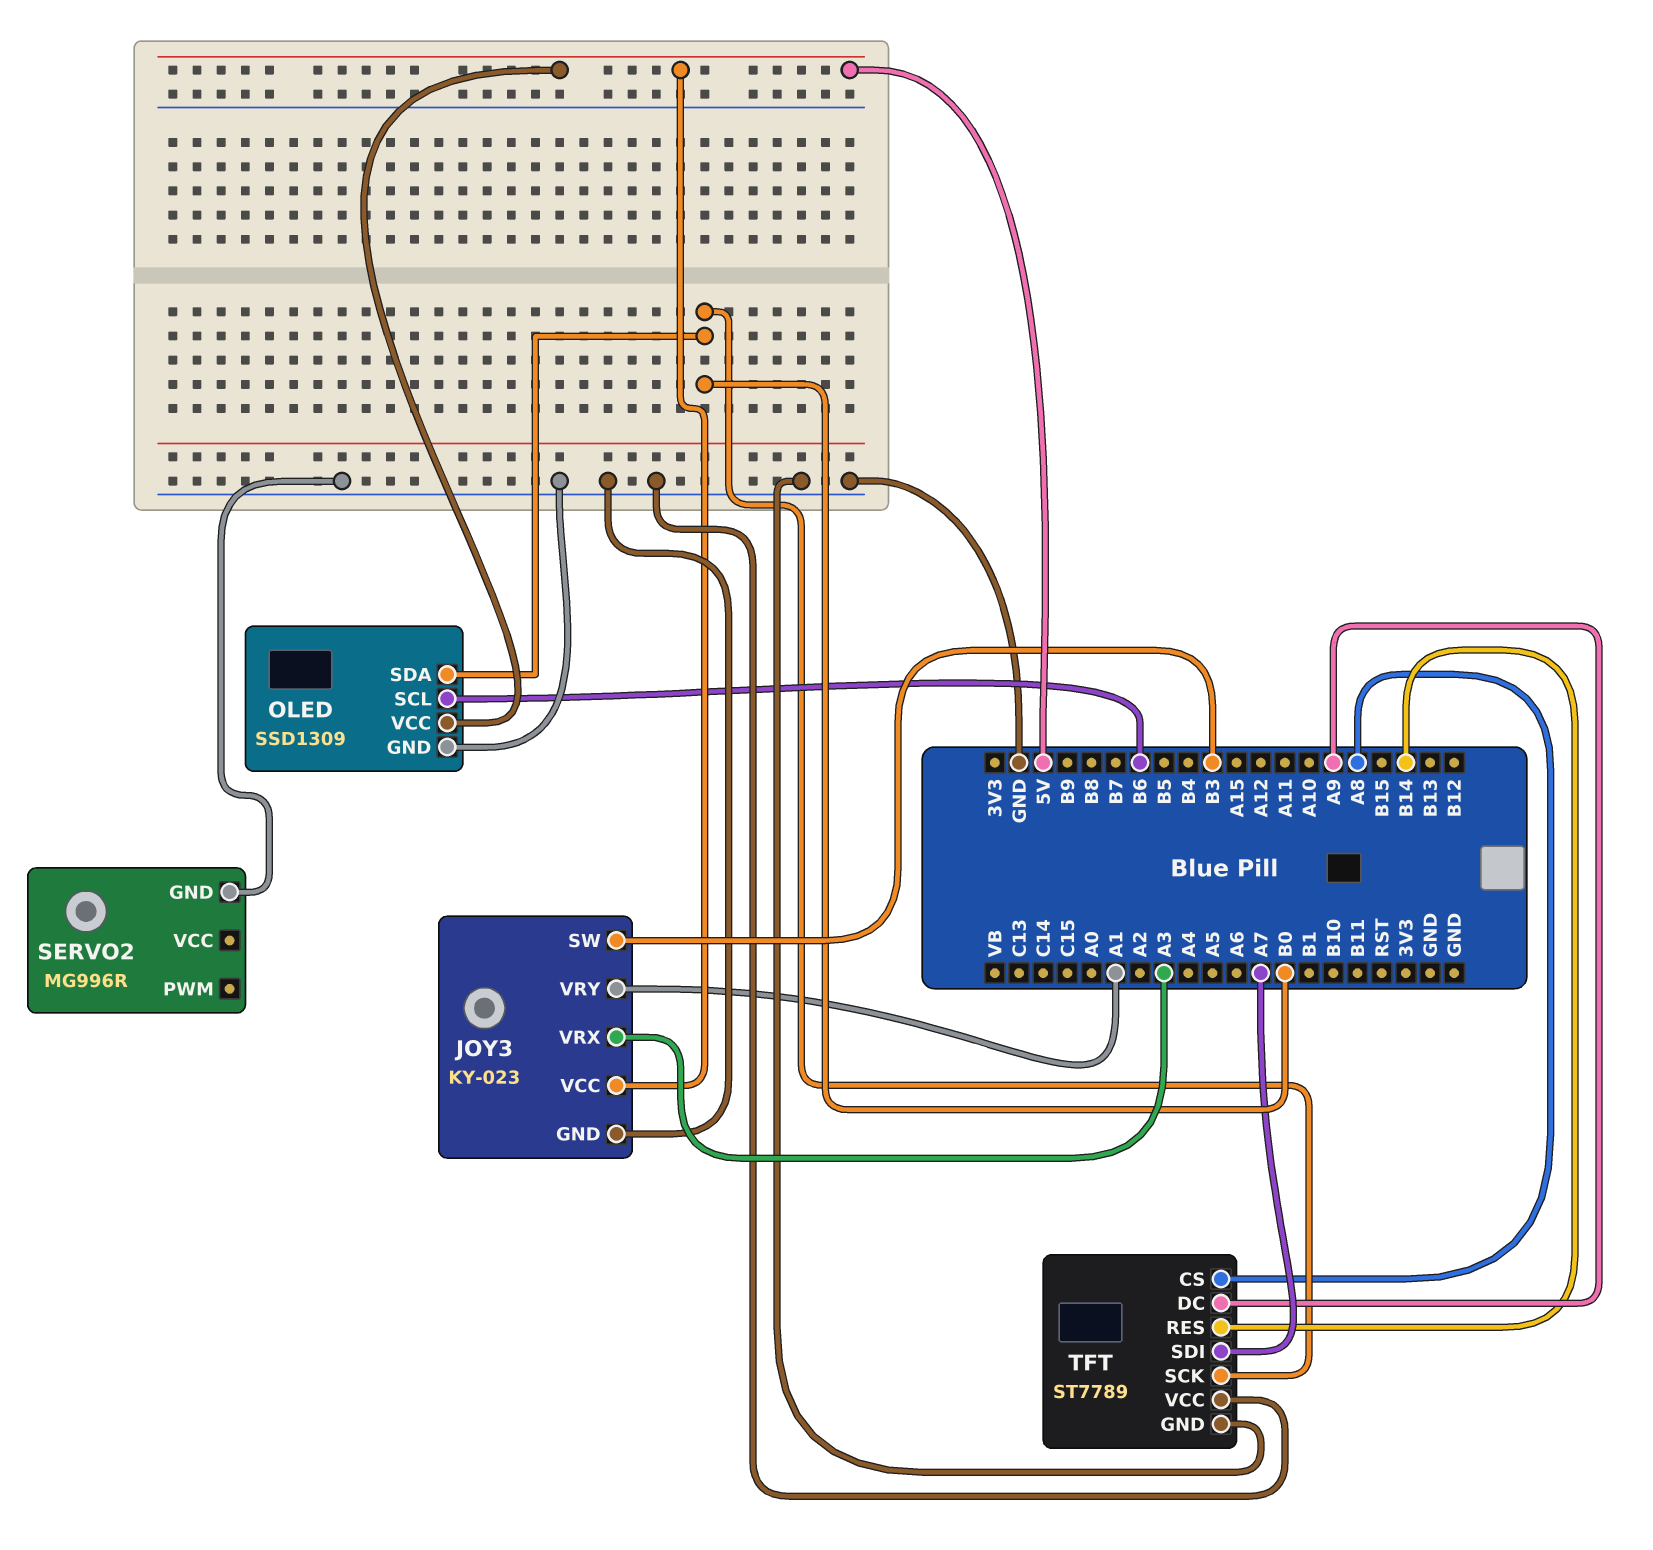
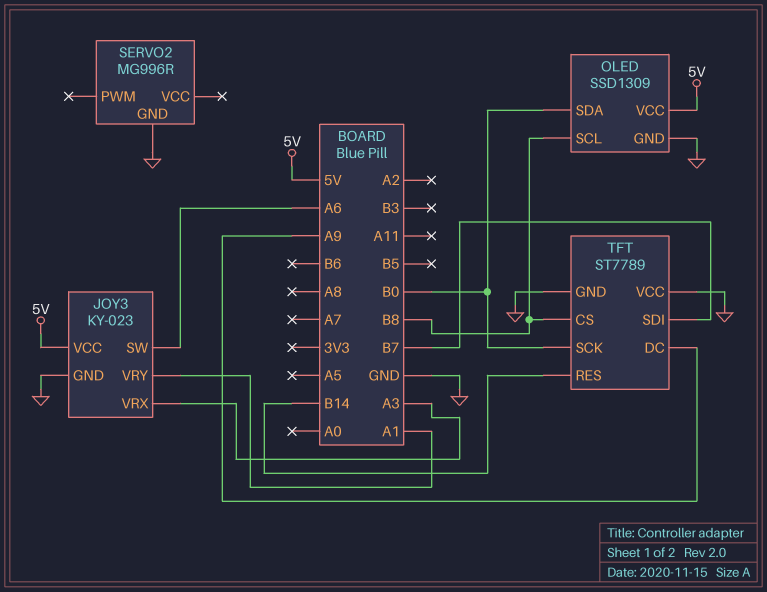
JOY3 pin SW: B3 -> A6
OLED pin SCL: B6 -> B8
TFT pin CS: A8 -> B8
TFT pin SDI: A7 -> B7

